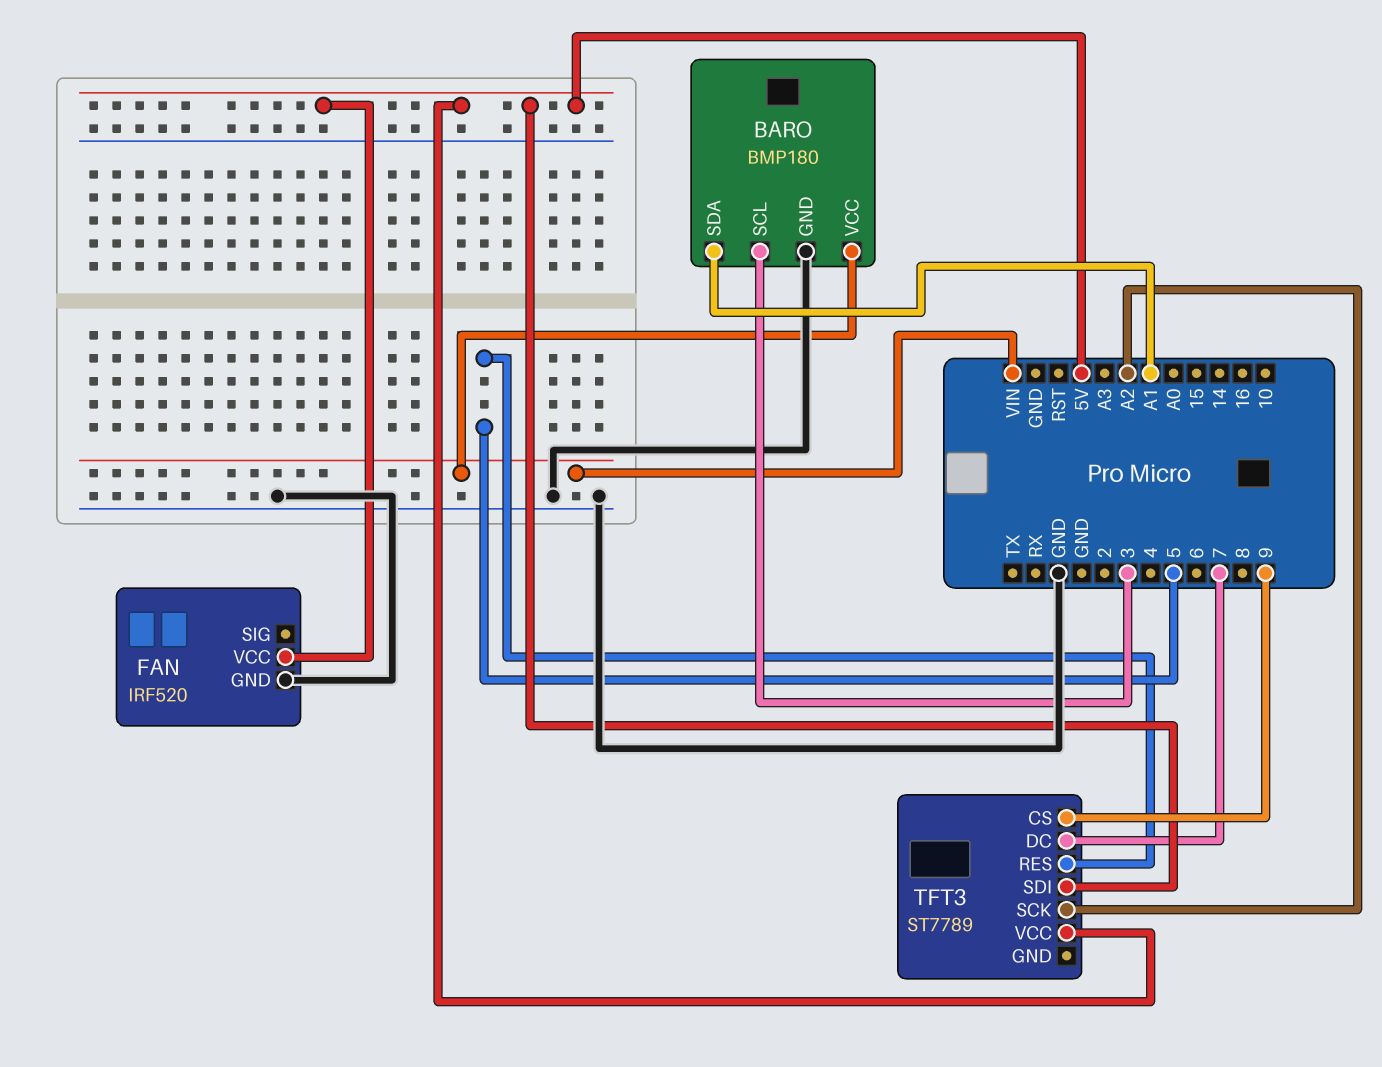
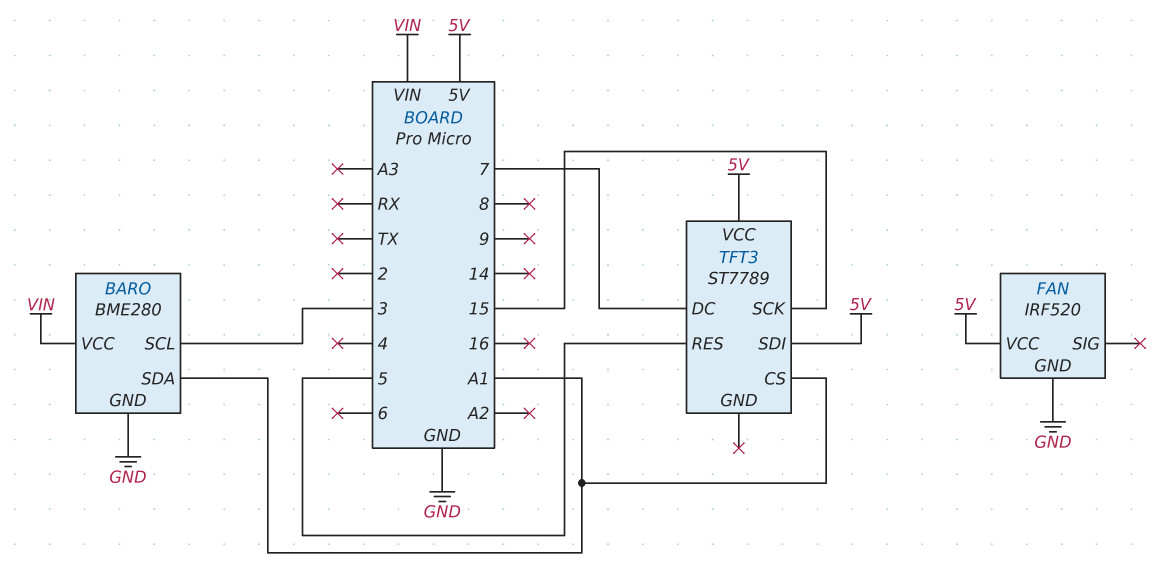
BARO: BMP180 -> BME280
TFT3 pin CS: 9 -> A1
TFT3 pin SCK: A2 -> 15

